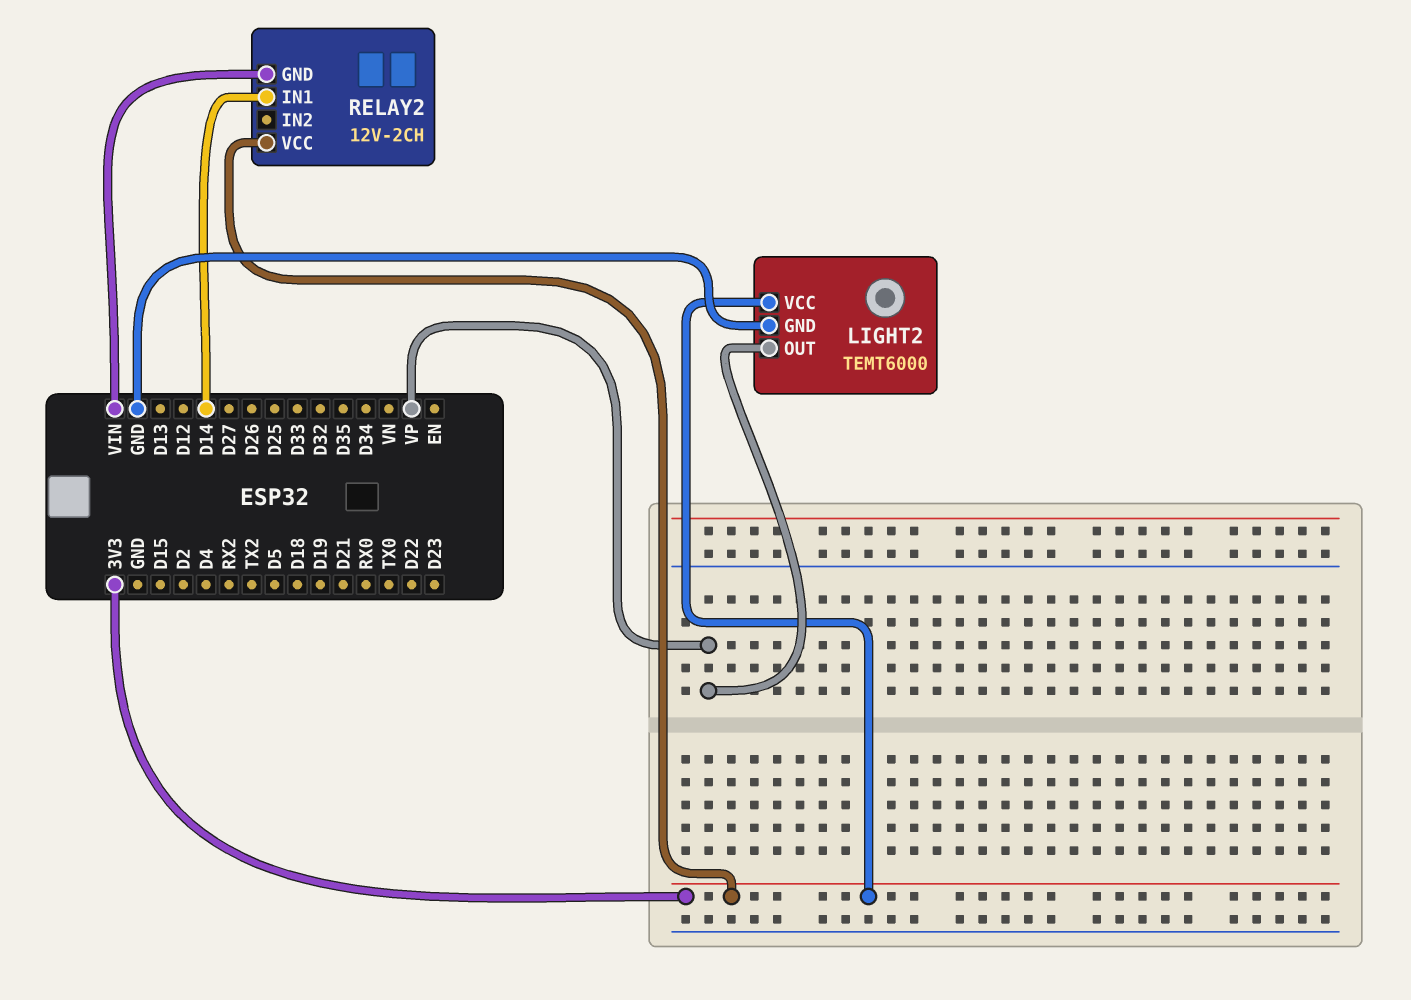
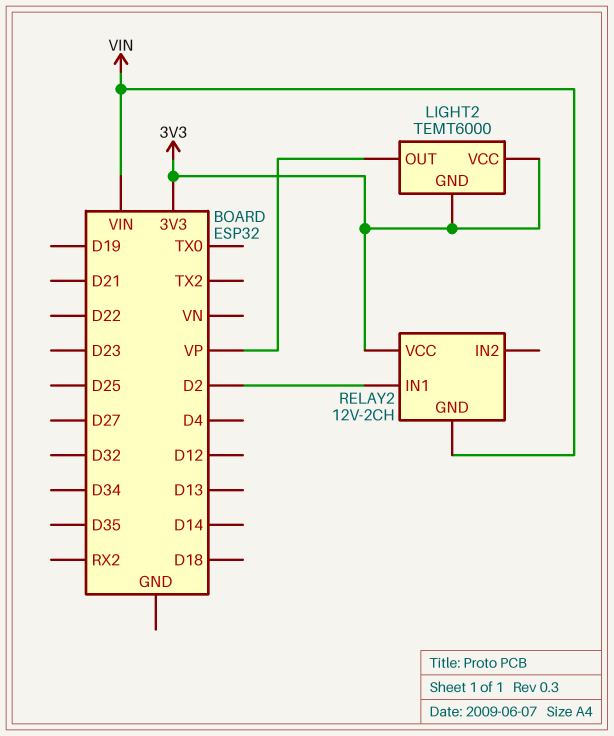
LIGHT2 pin GND: GND -> 3V3
RELAY2 pin IN1: D14 -> D2

